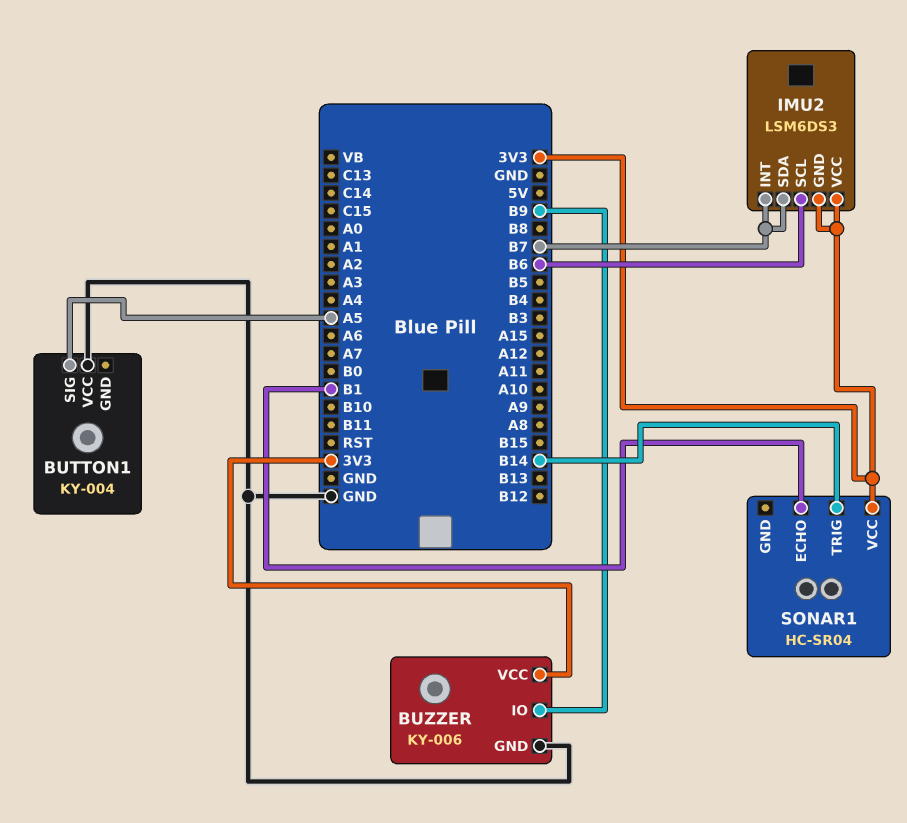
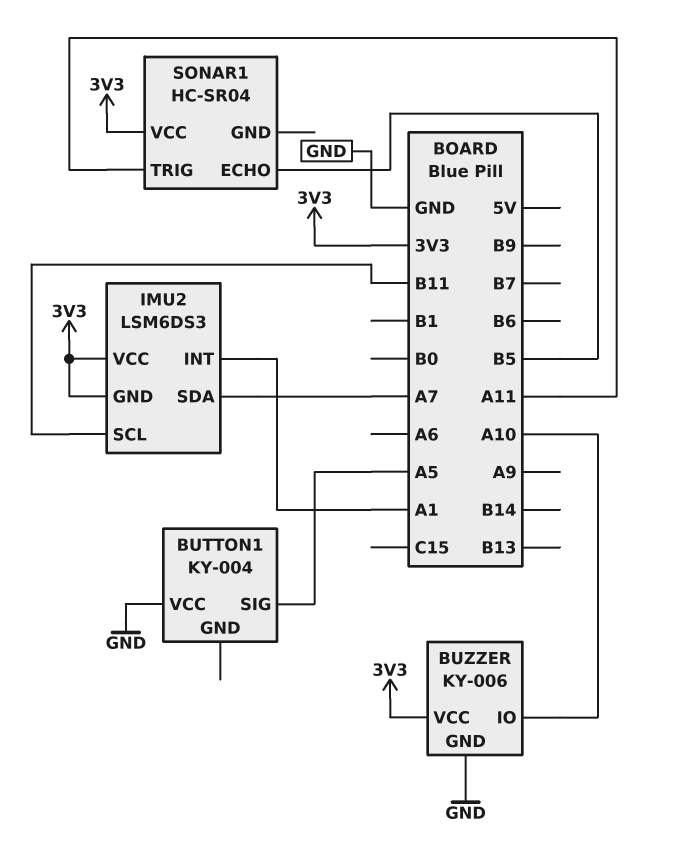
BUZZER pin IO: B9 -> A10
IMU2 pin INT: B7 -> A1
IMU2 pin SCL: B6 -> B11
IMU2 pin SDA: B7 -> A7
SONAR1 pin ECHO: B1 -> B5
SONAR1 pin TRIG: B14 -> A11

